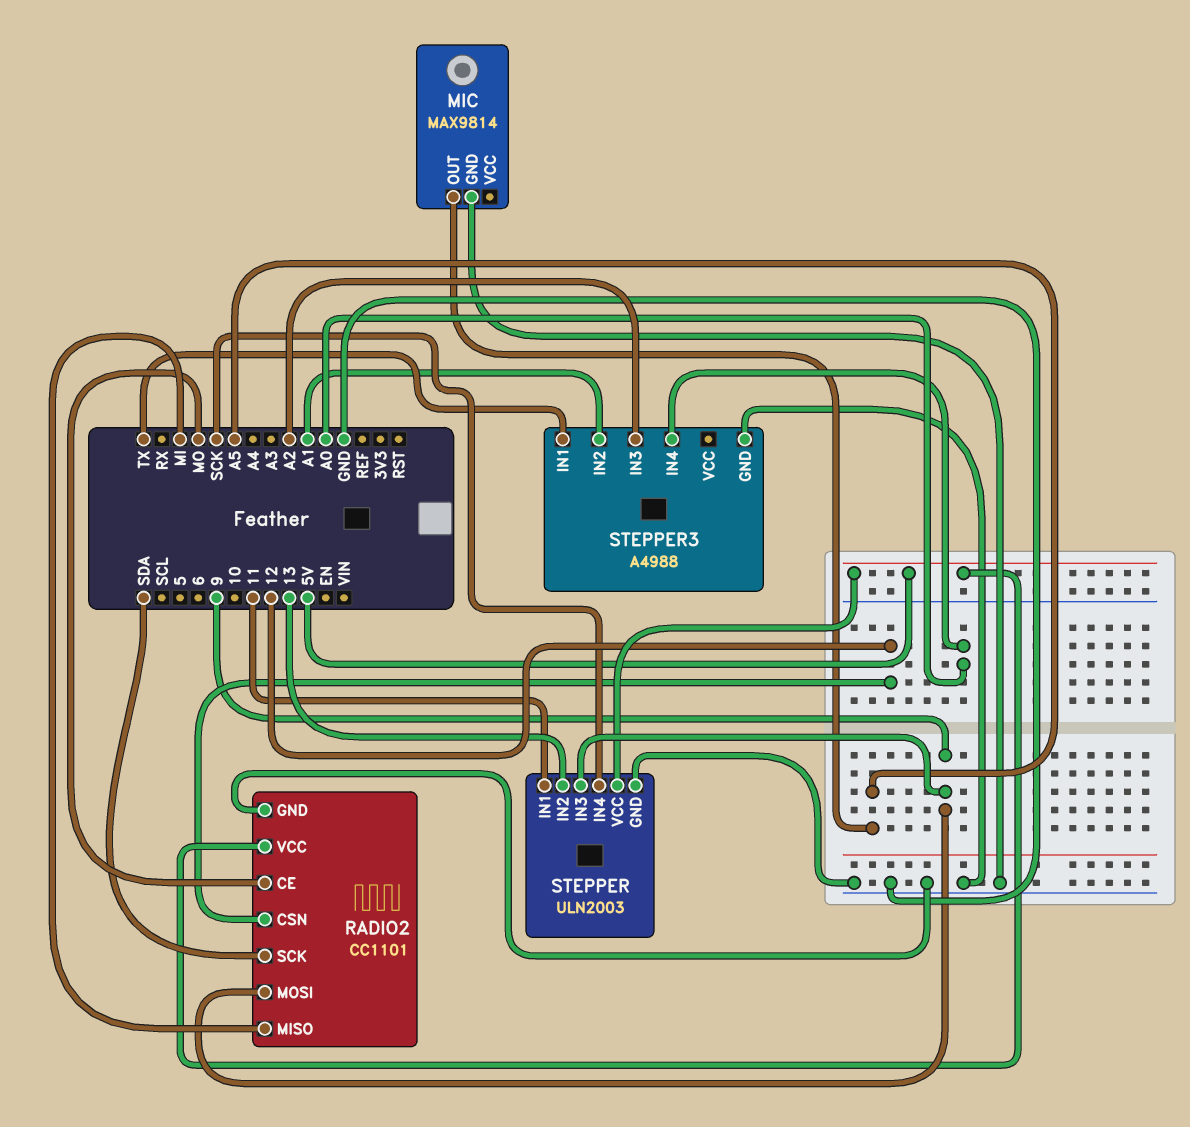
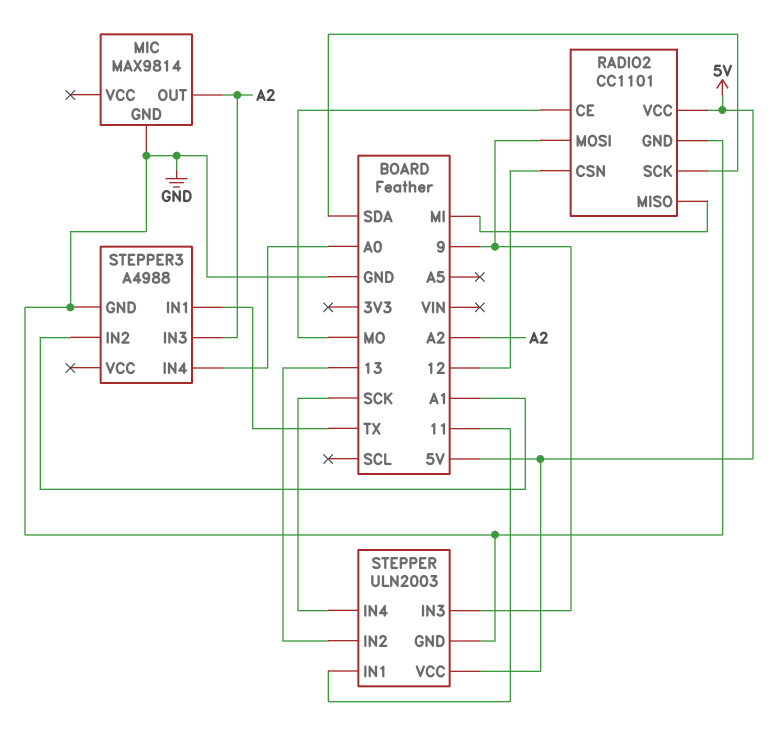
MIC pin OUT: A5 -> A2

